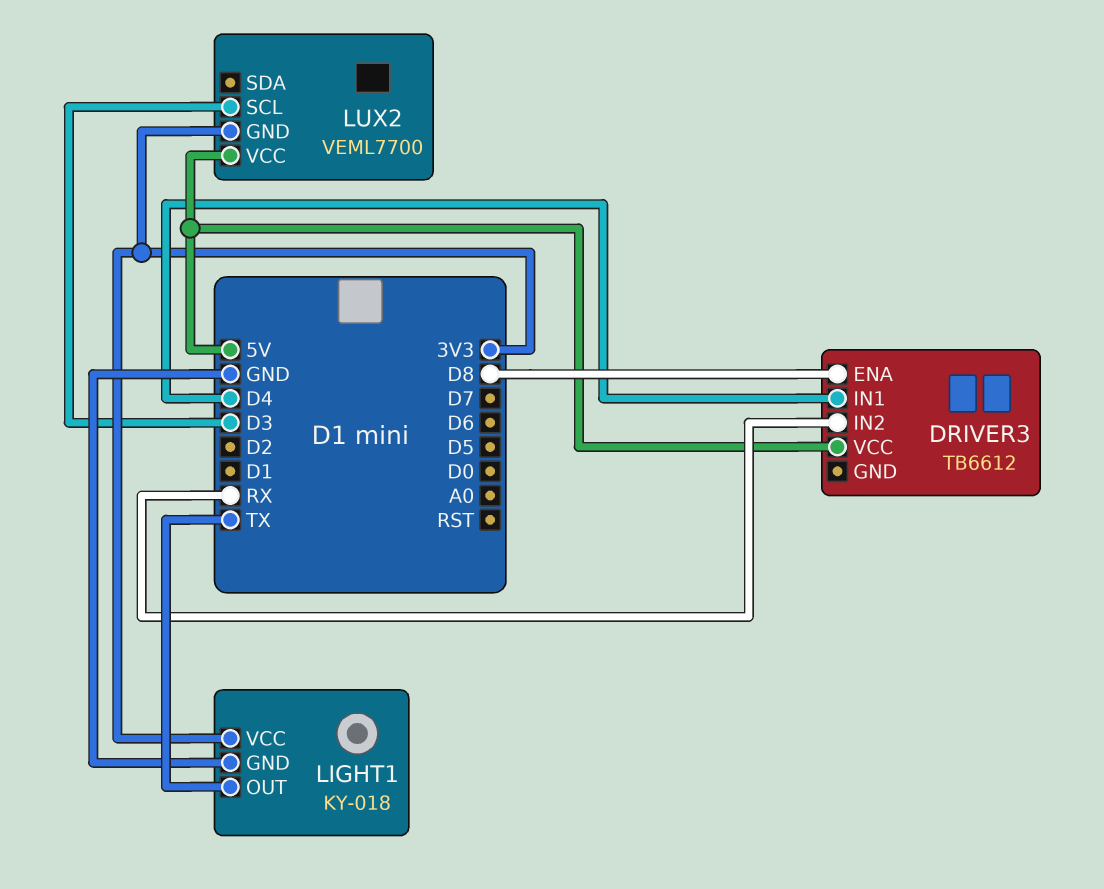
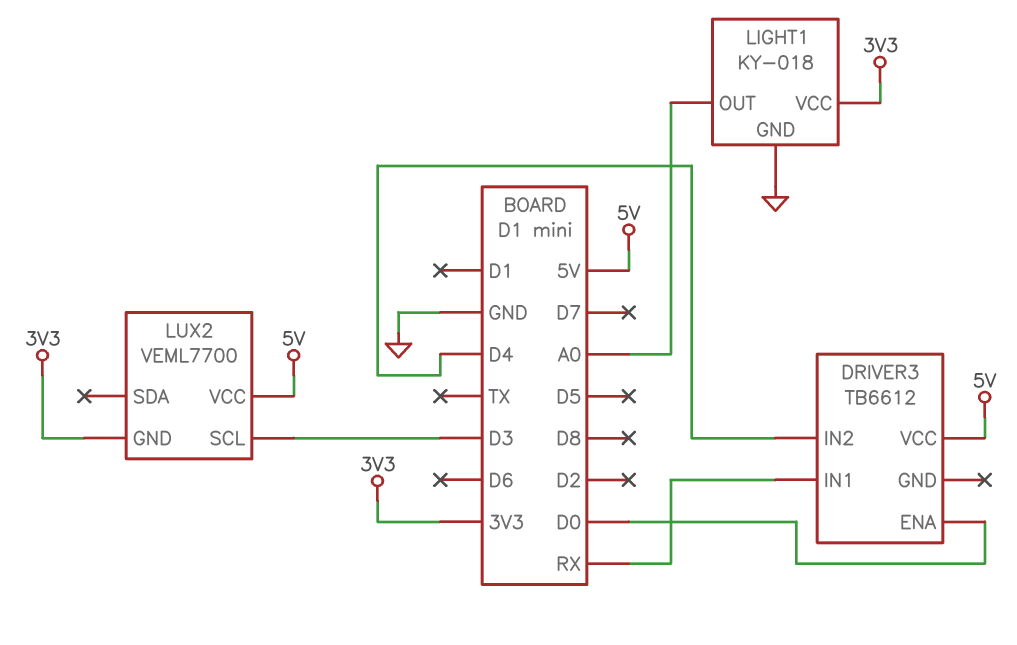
DRIVER3 pin ENA: D8 -> D0
DRIVER3 pin IN1: D4 -> RX
DRIVER3 pin IN2: RX -> D4
LIGHT1 pin OUT: TX -> A0

